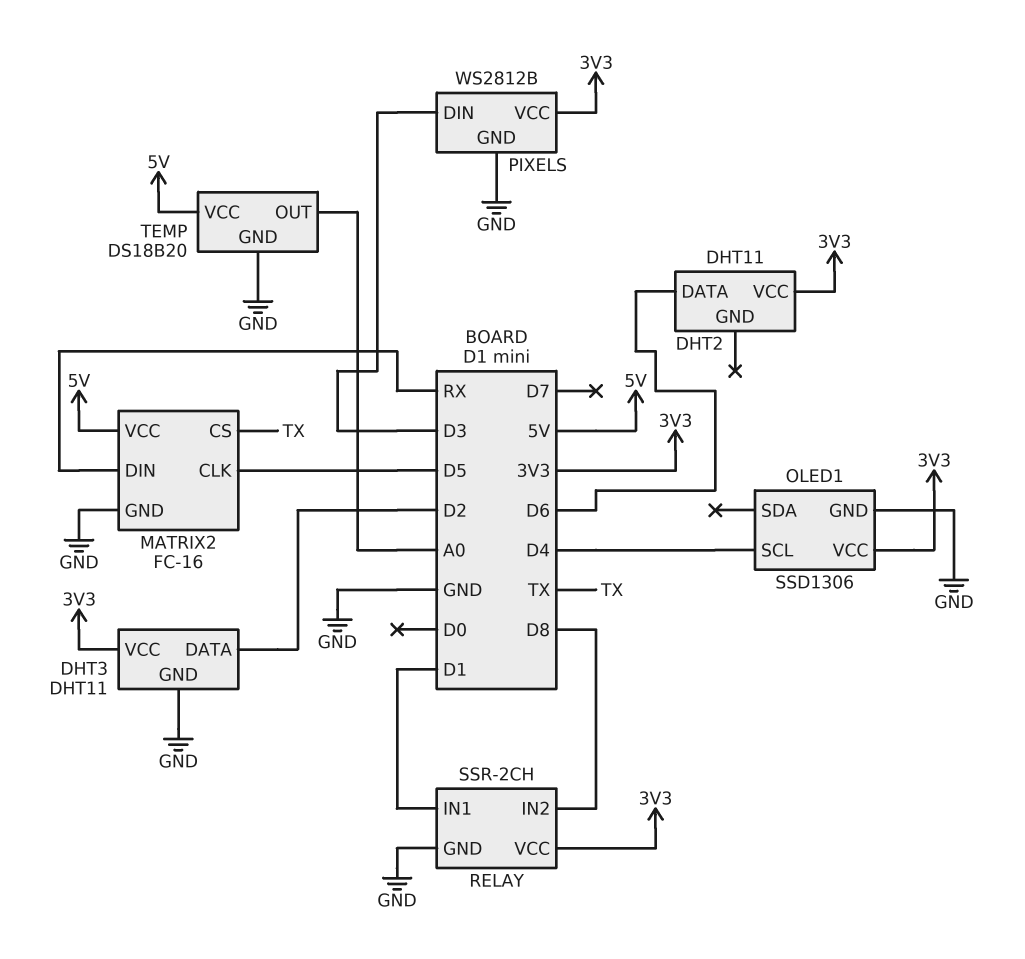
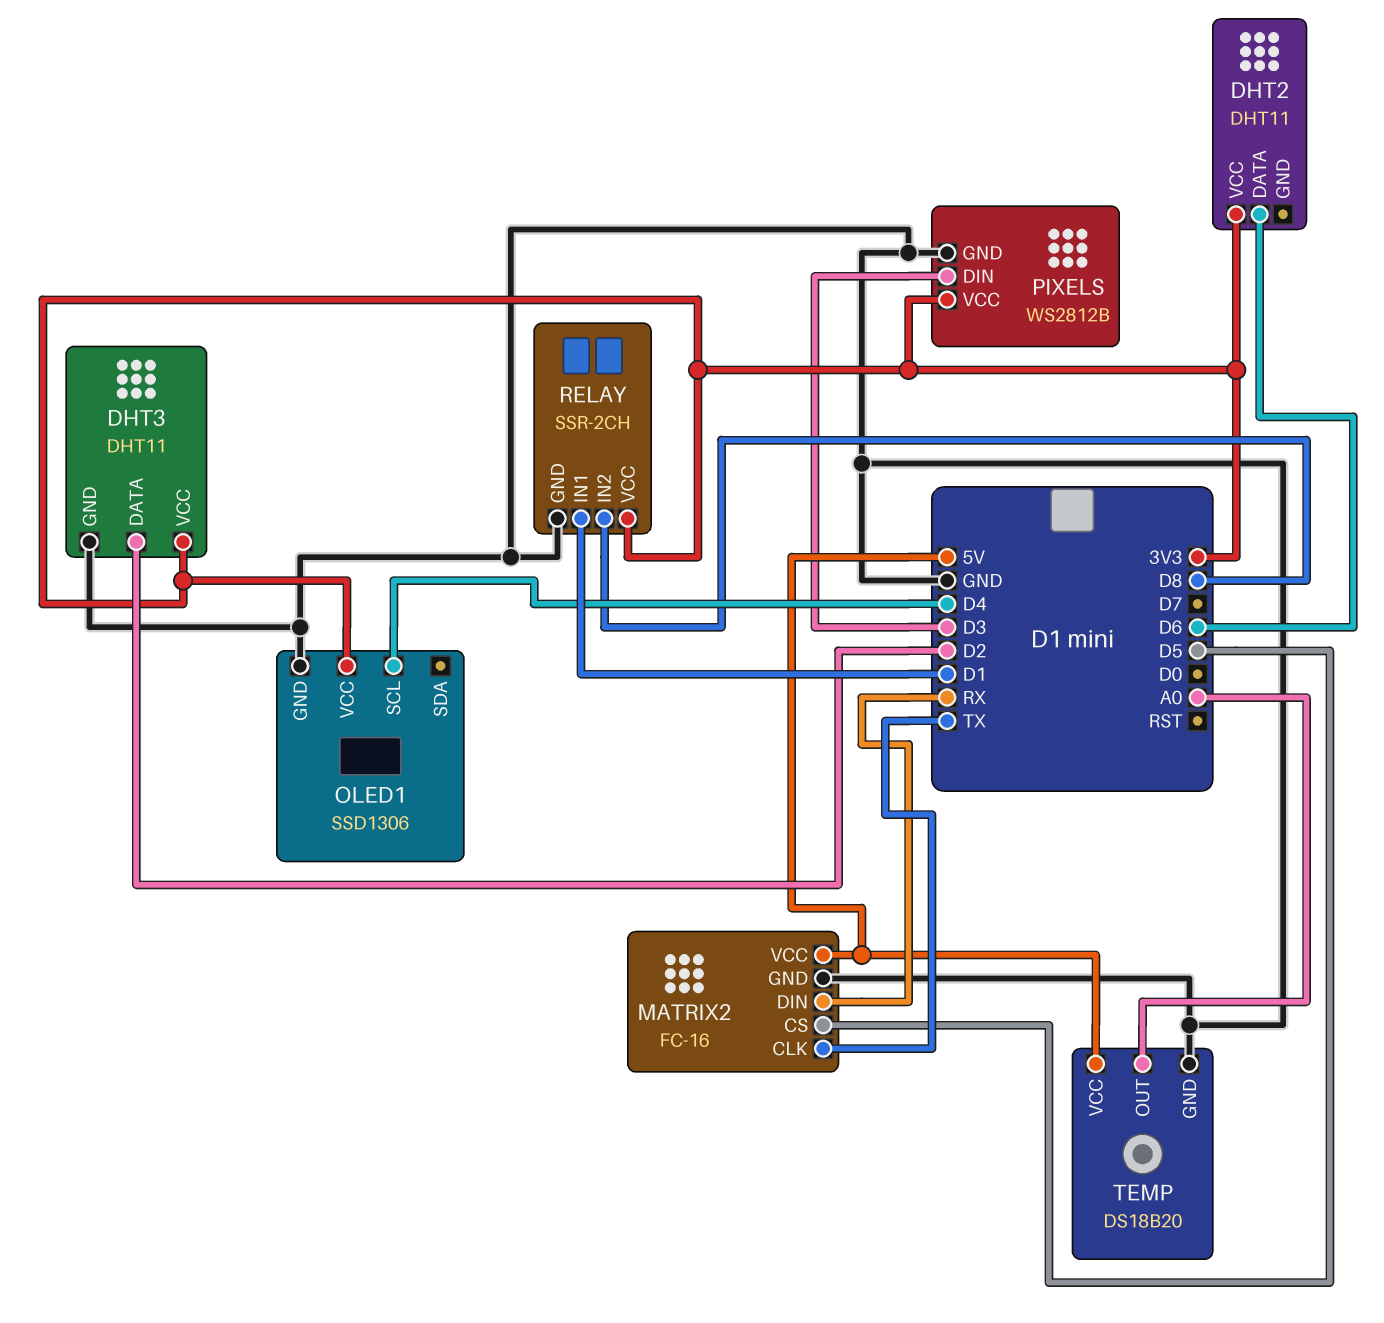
MATRIX2 pin CLK: D5 -> TX
MATRIX2 pin CS: TX -> D5

